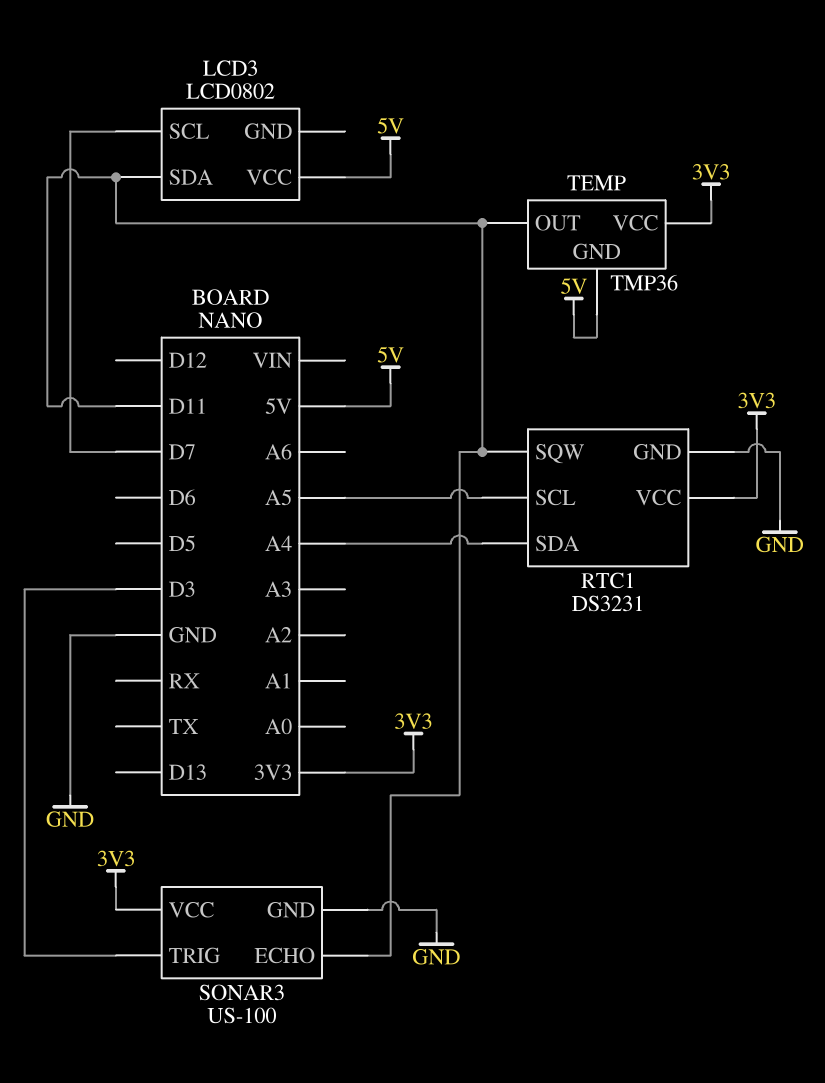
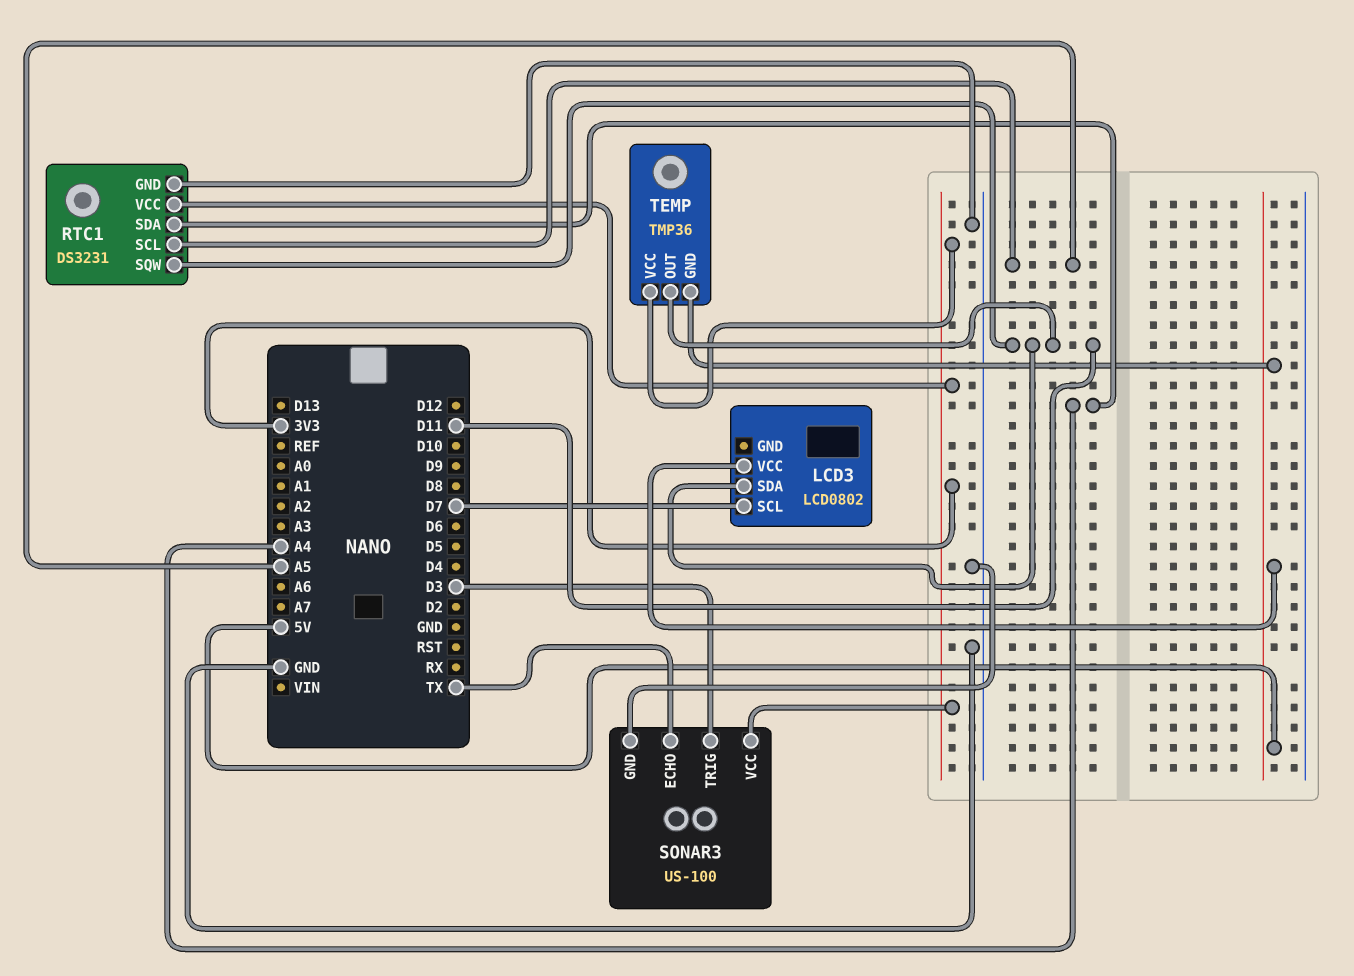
SONAR3 pin ECHO: D11 -> TX

